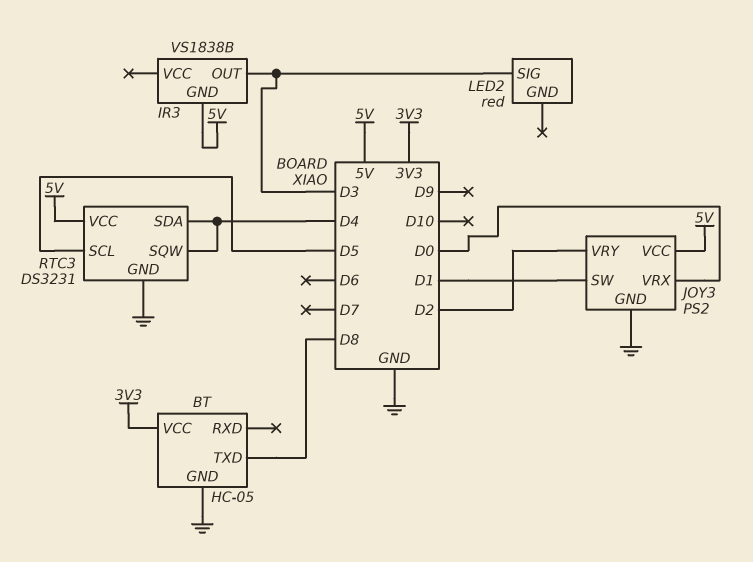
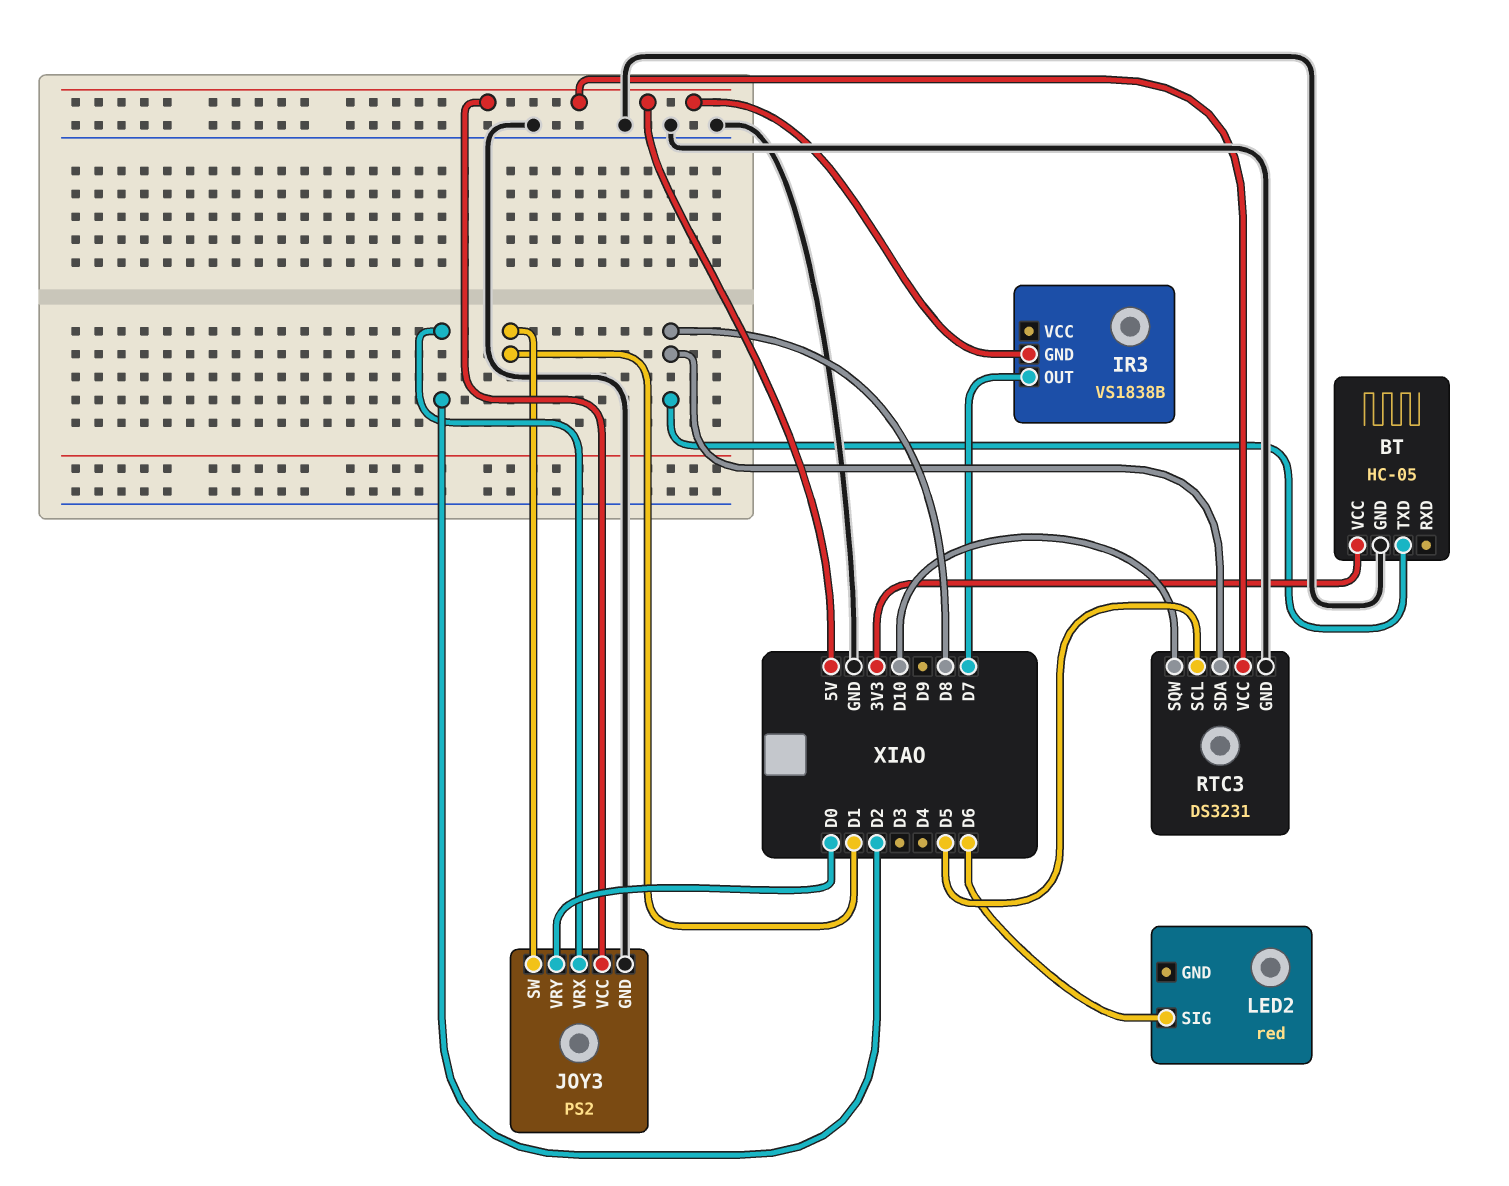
IR3 pin OUT: D3 -> D7
JOY3 pin VRX: D0 -> D2
JOY3 pin VRY: D2 -> D0
LED2 pin SIG: D3 -> D6
RTC3 pin SDA: D4 -> D8
RTC3 pin SQW: D4 -> D10

